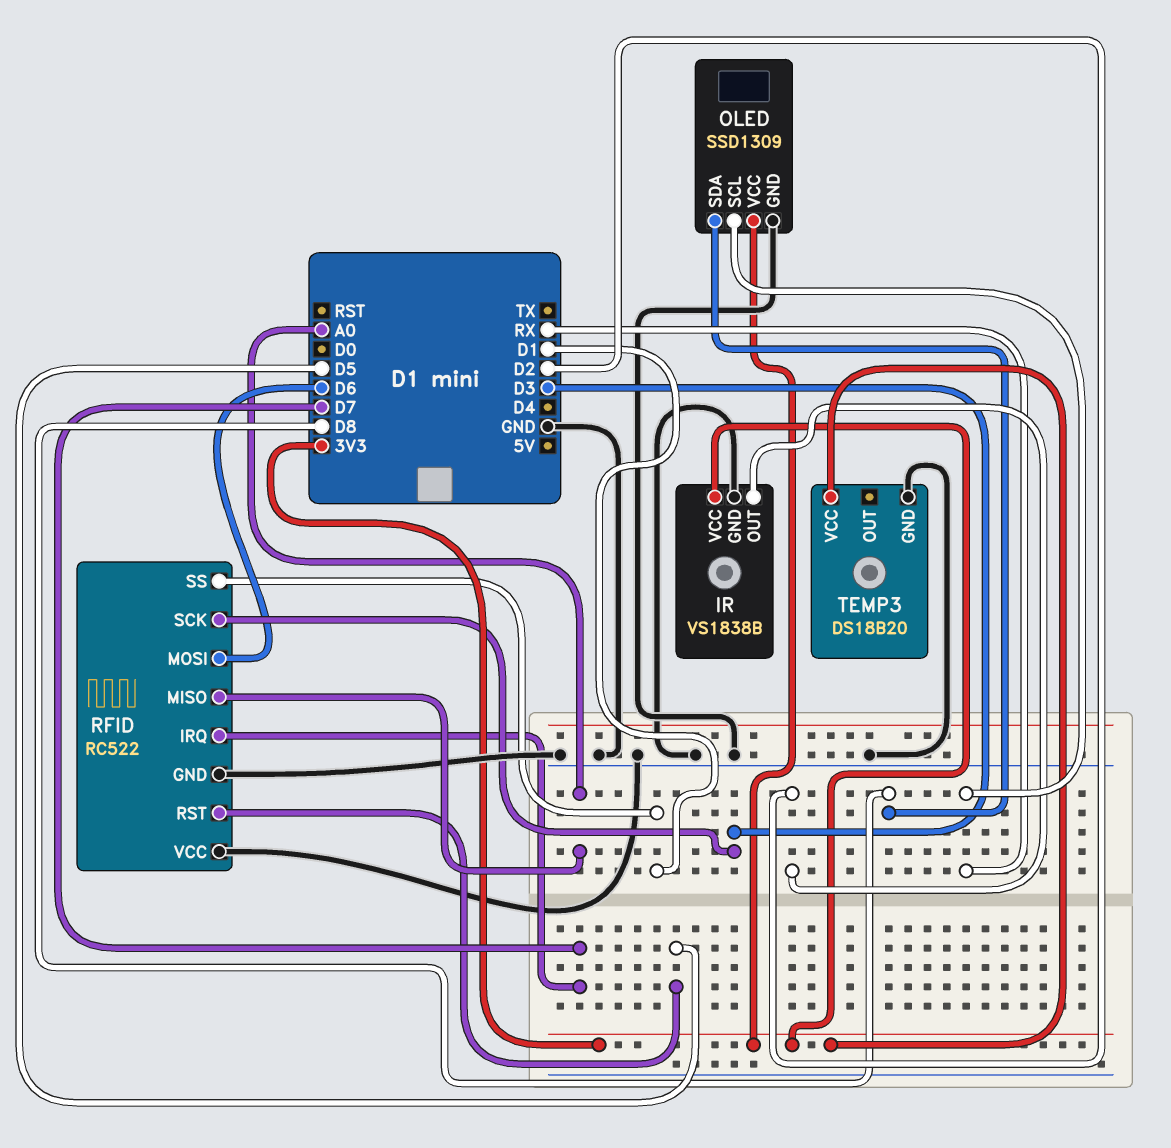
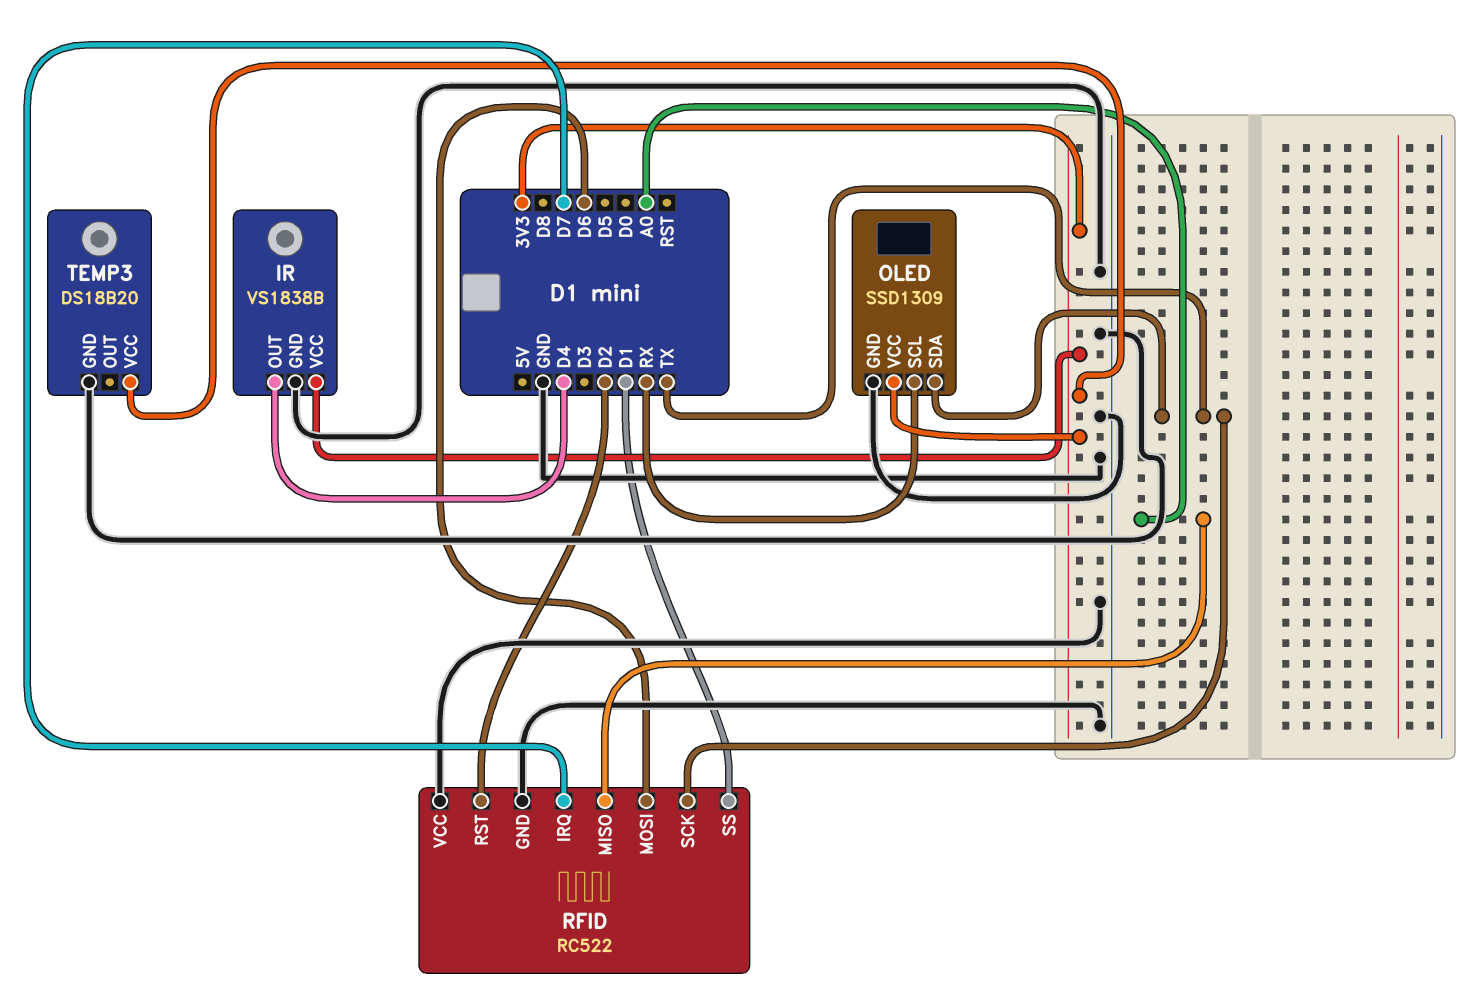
IR pin OUT: D2 -> D4
OLED pin SDA: D8 -> TX
RFID pin RST: D5 -> D2
RFID pin SCK: D3 -> TX

